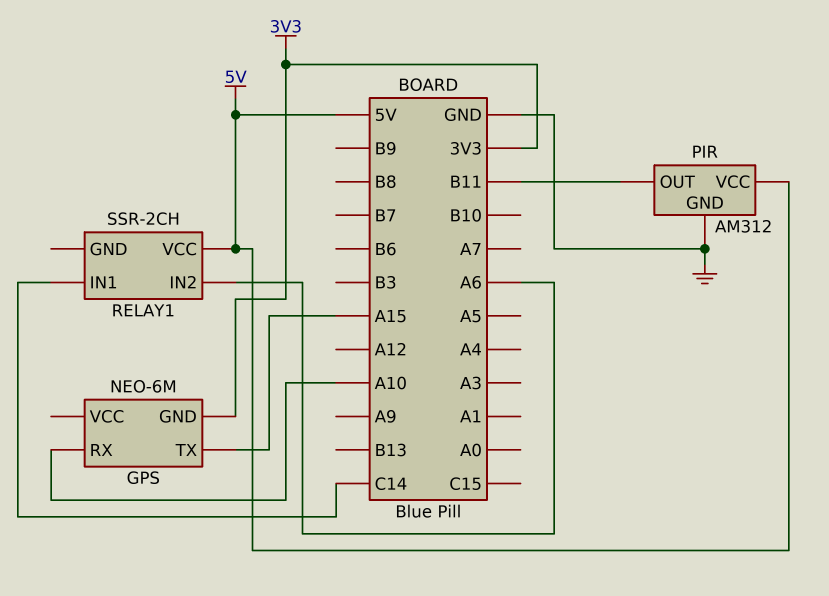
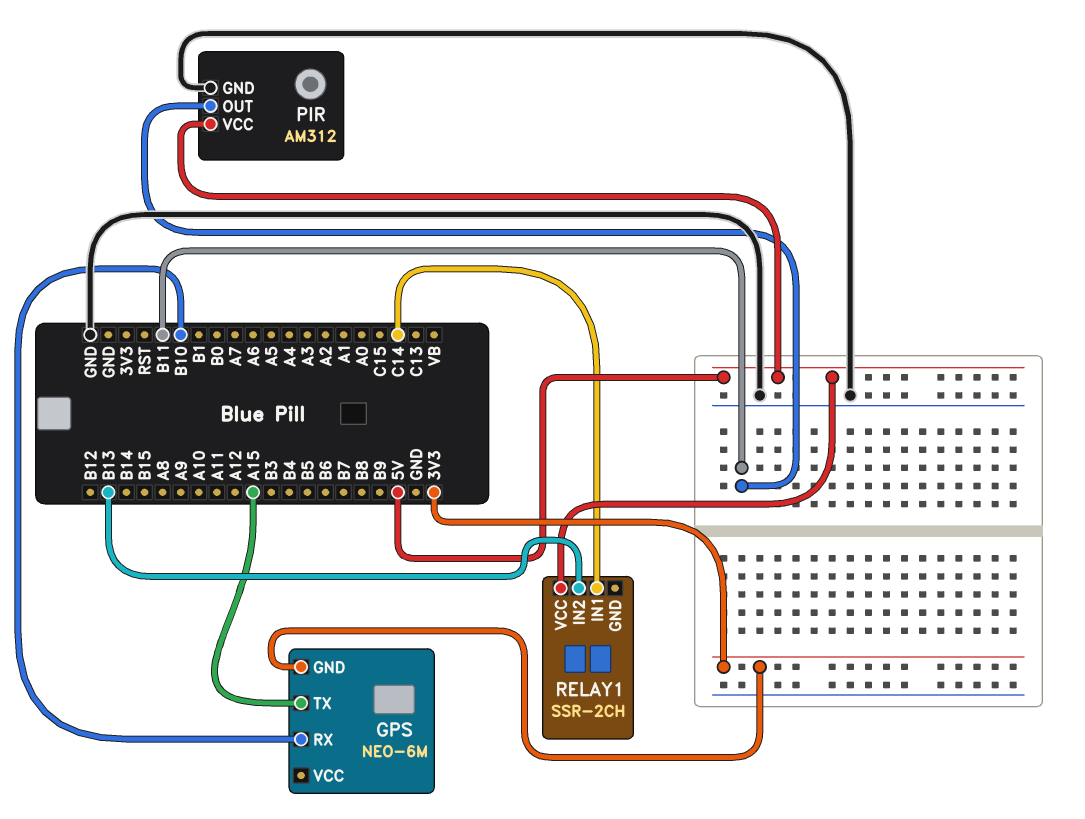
GPS pin RX: A10 -> B10
RELAY1 pin IN2: A6 -> B13

